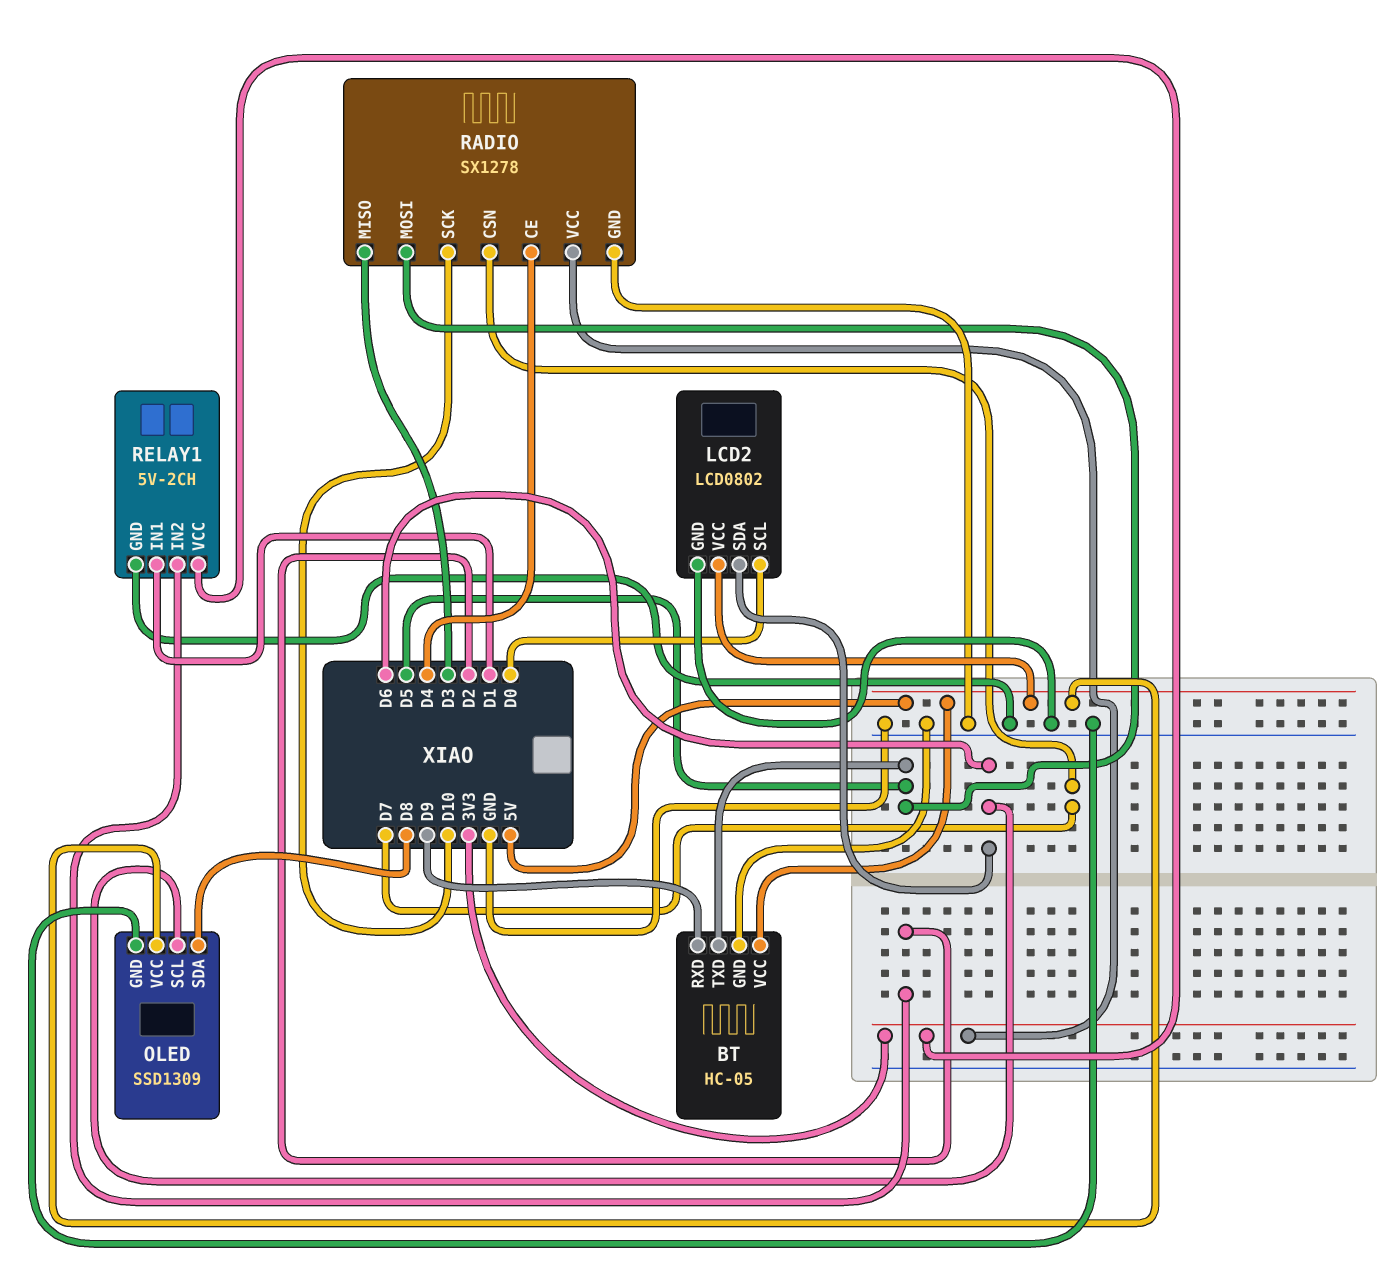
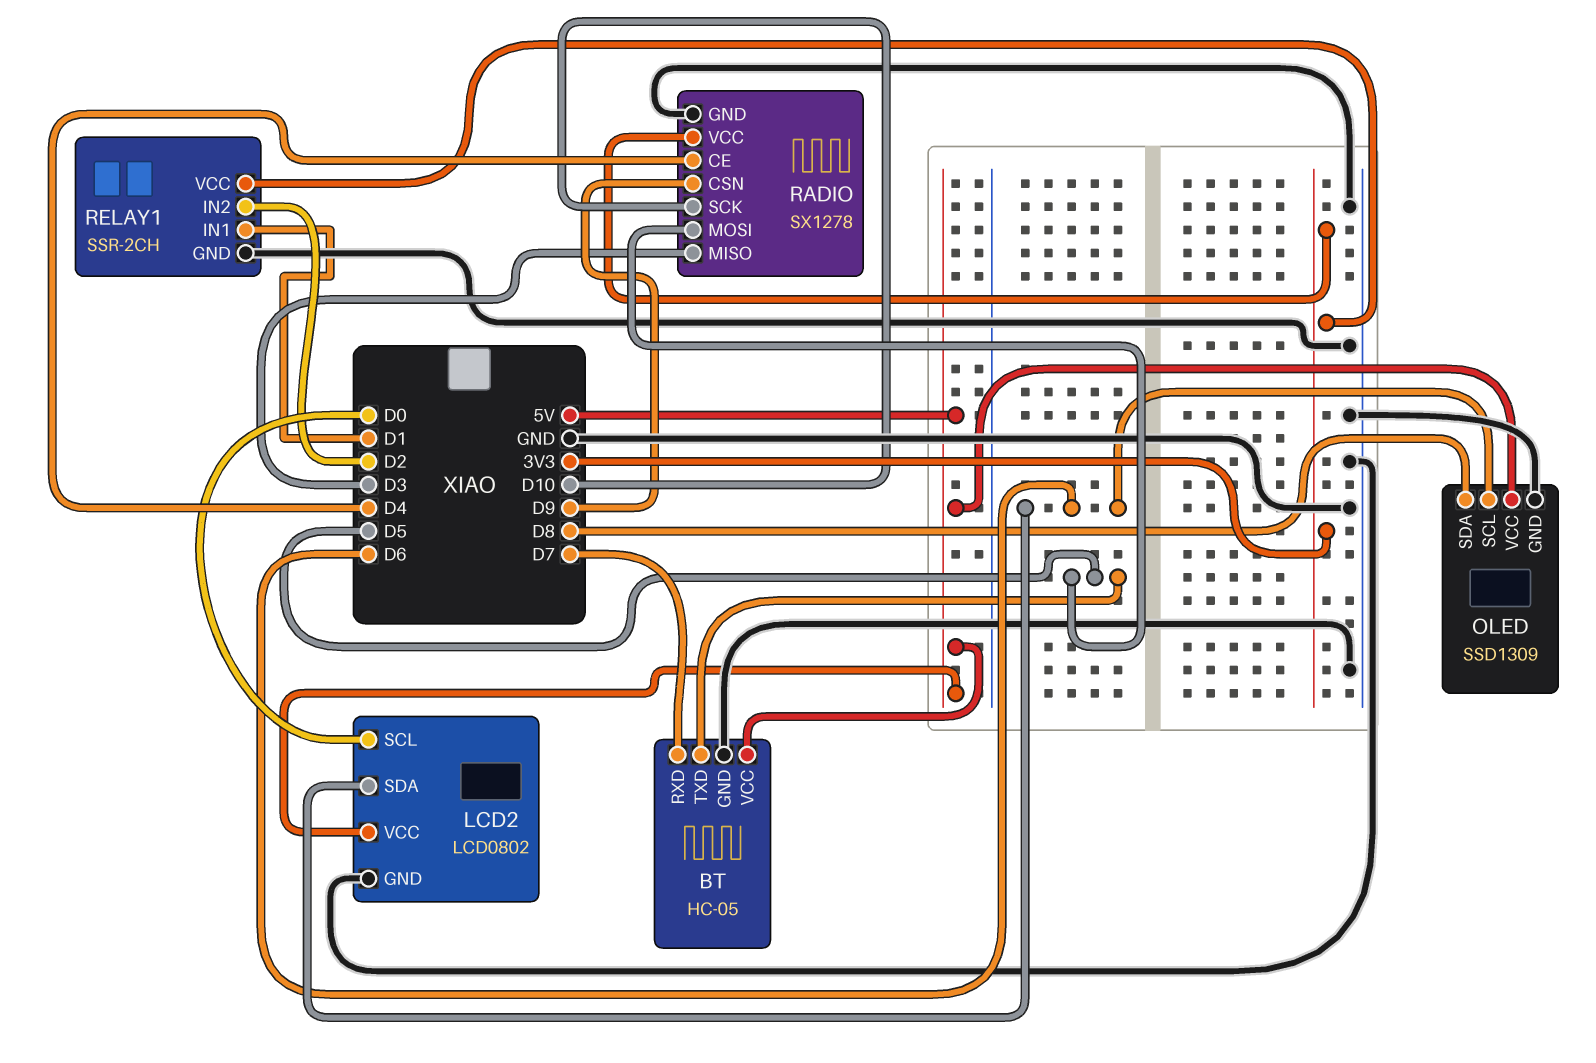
BT pin RXD: D9 -> D7
RADIO pin CSN: D7 -> D9
RELAY1: 5V-2CH -> SSR-2CH

